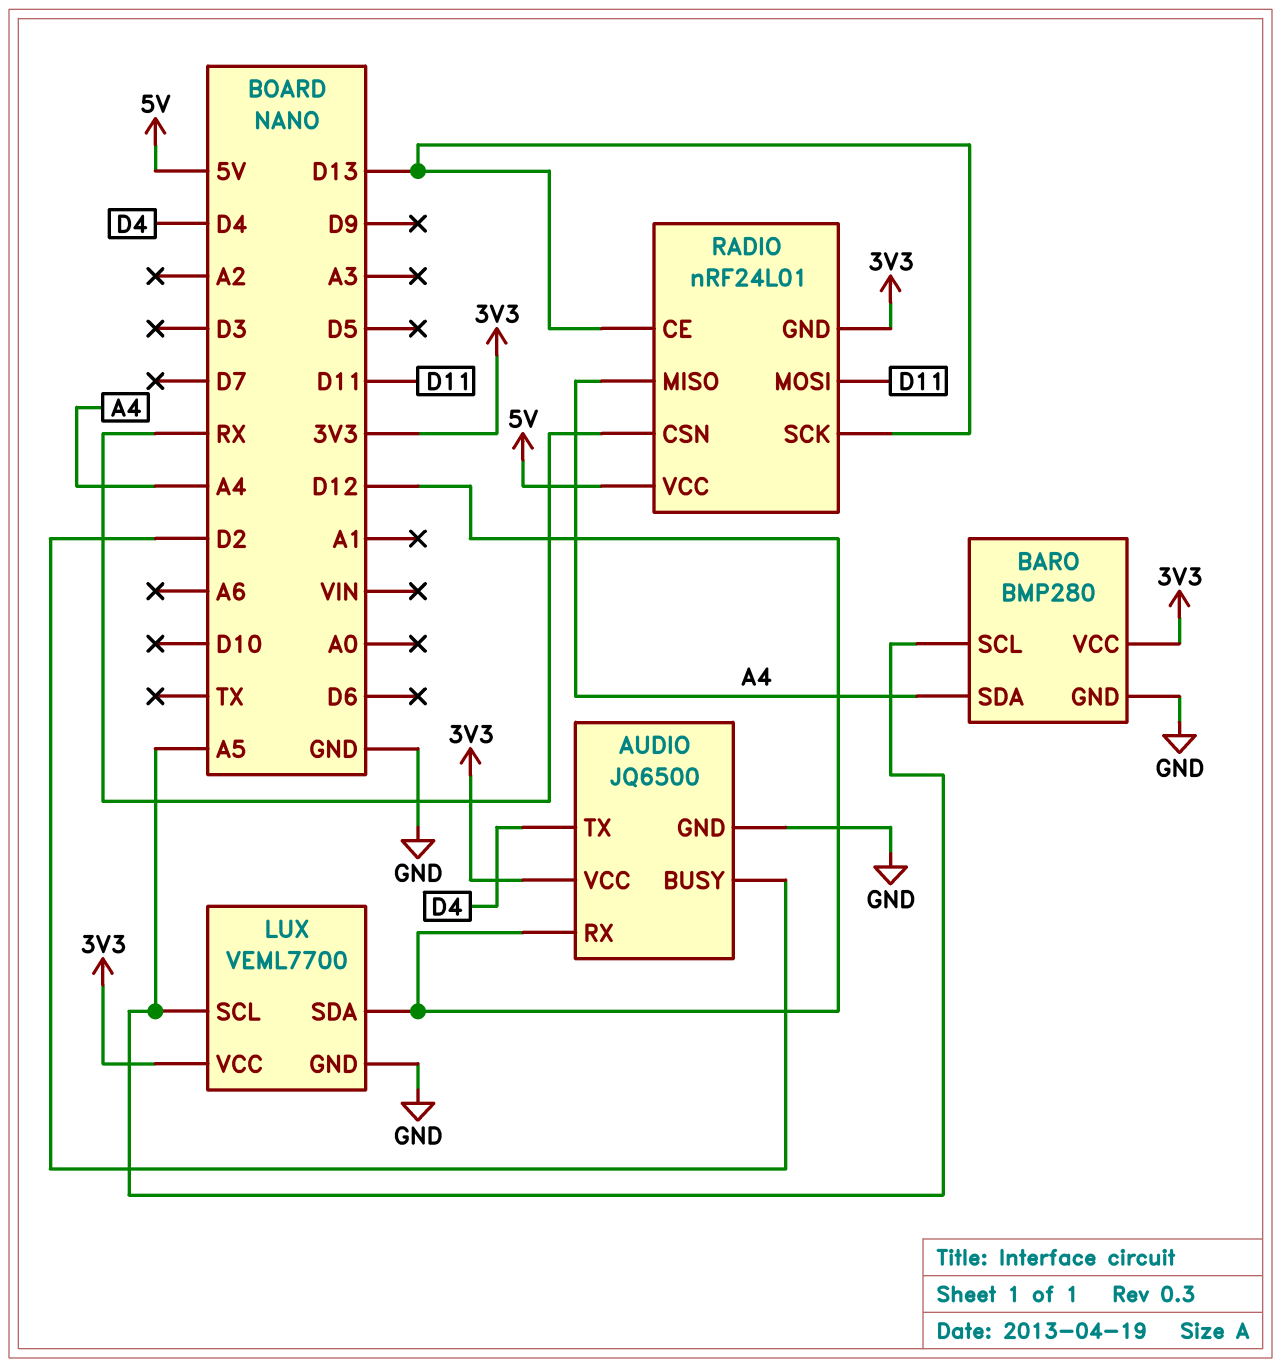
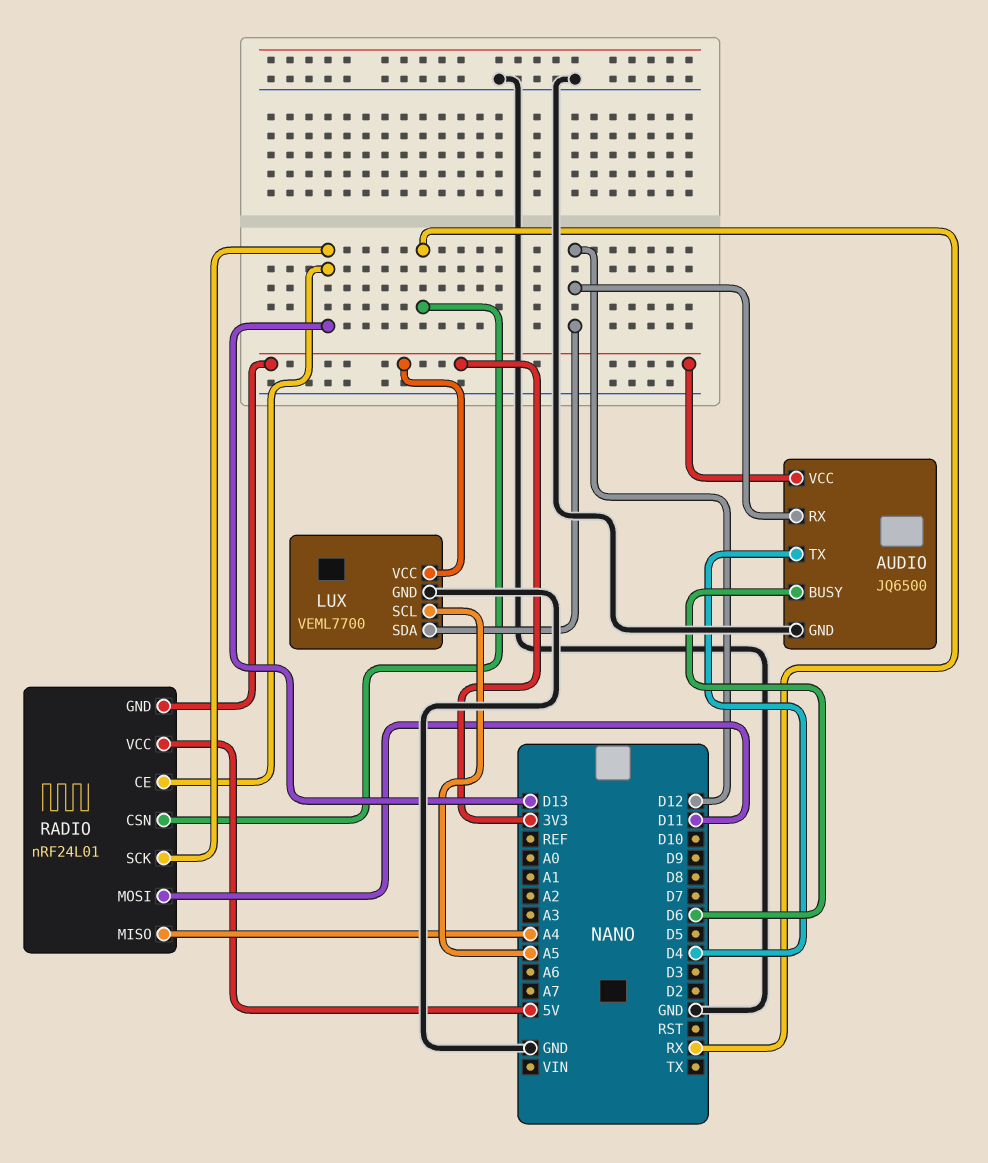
AUDIO pin BUSY: D2 -> D6
BARO: BMP280 -> none
BARO pin GND: GND -> none
BARO pin SCL: A5 -> none
BARO pin SDA: A4 -> none
BARO pin VCC: 3V3 -> none

